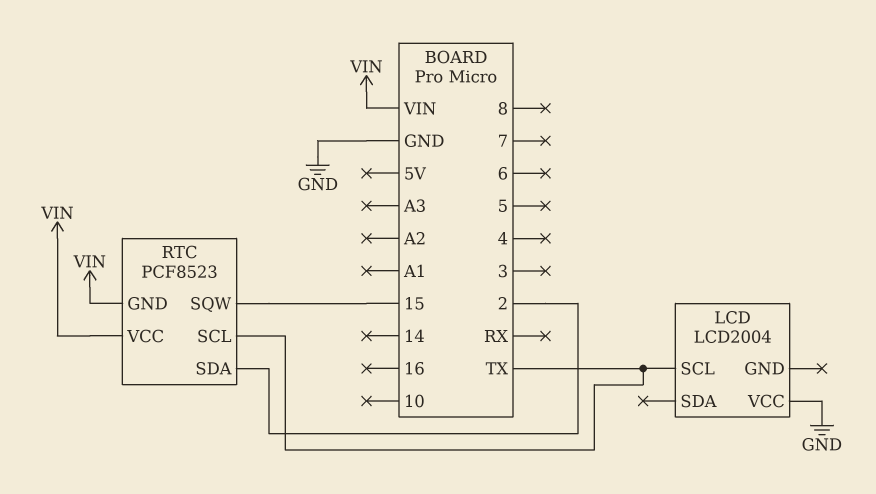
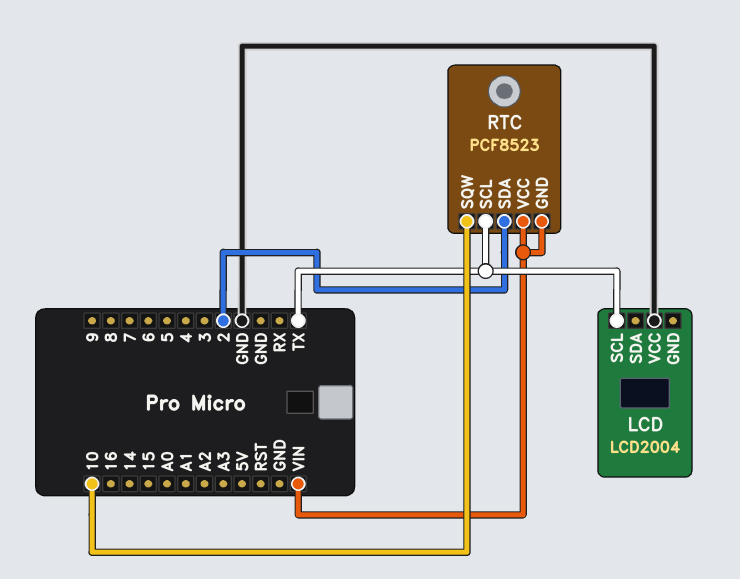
RTC pin SQW: 15 -> 10

